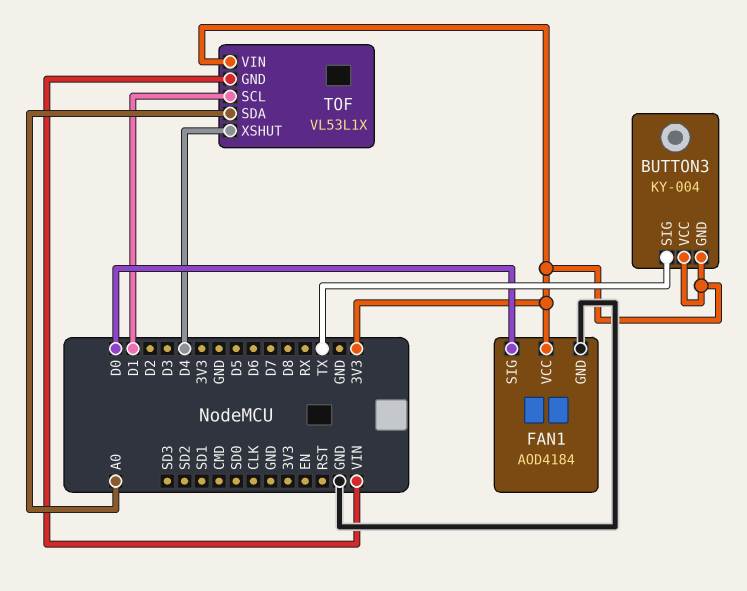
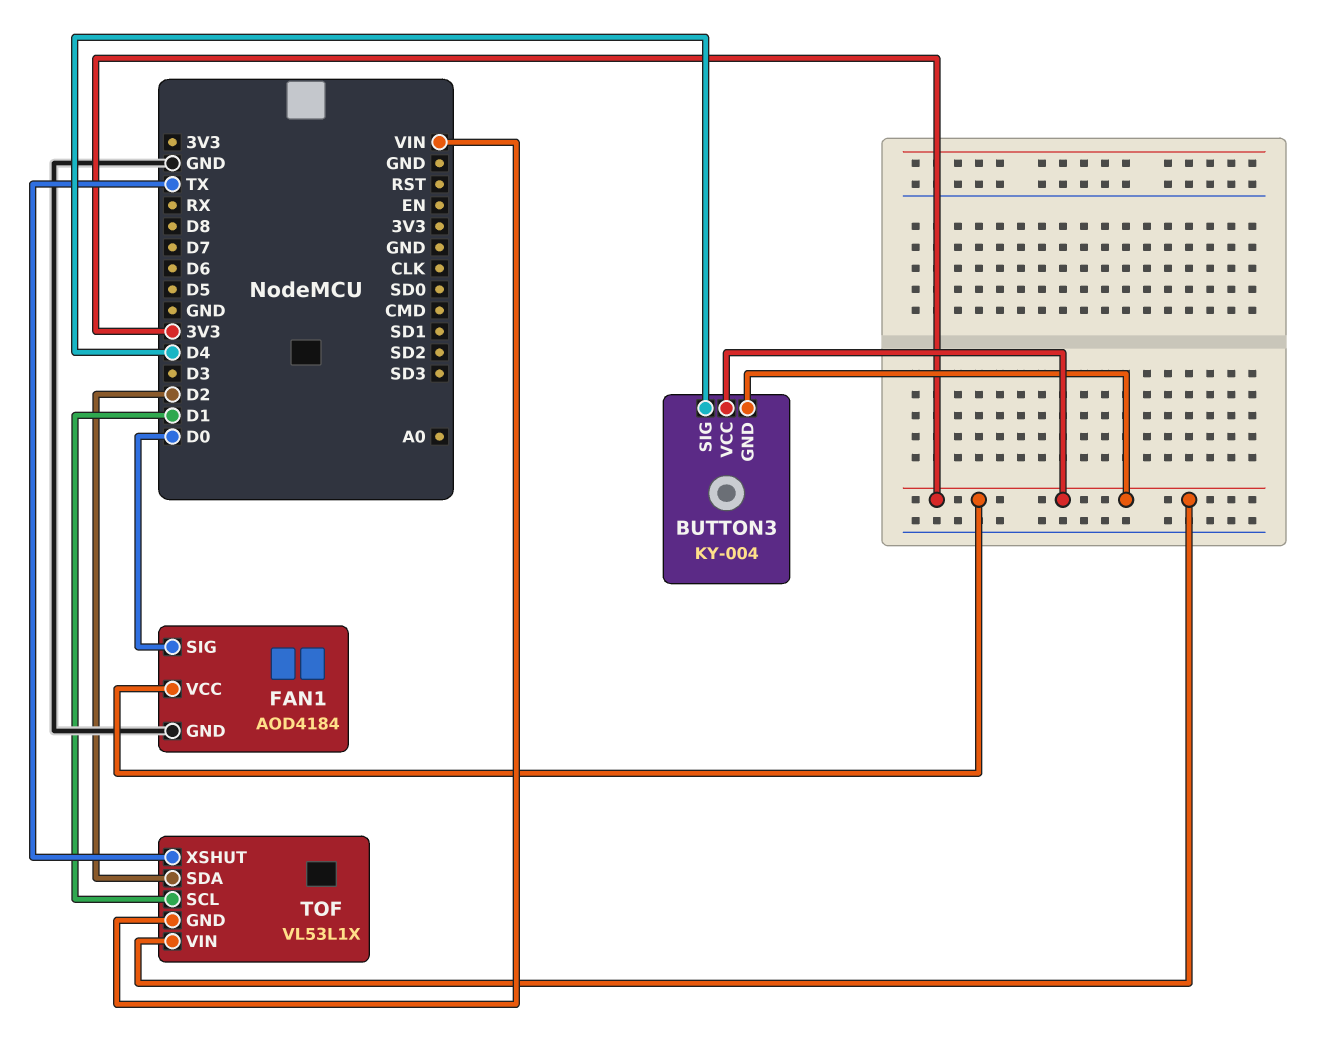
BUTTON3 pin SIG: TX -> D4
TOF pin SDA: A0 -> D2
TOF pin XSHUT: D4 -> TX

